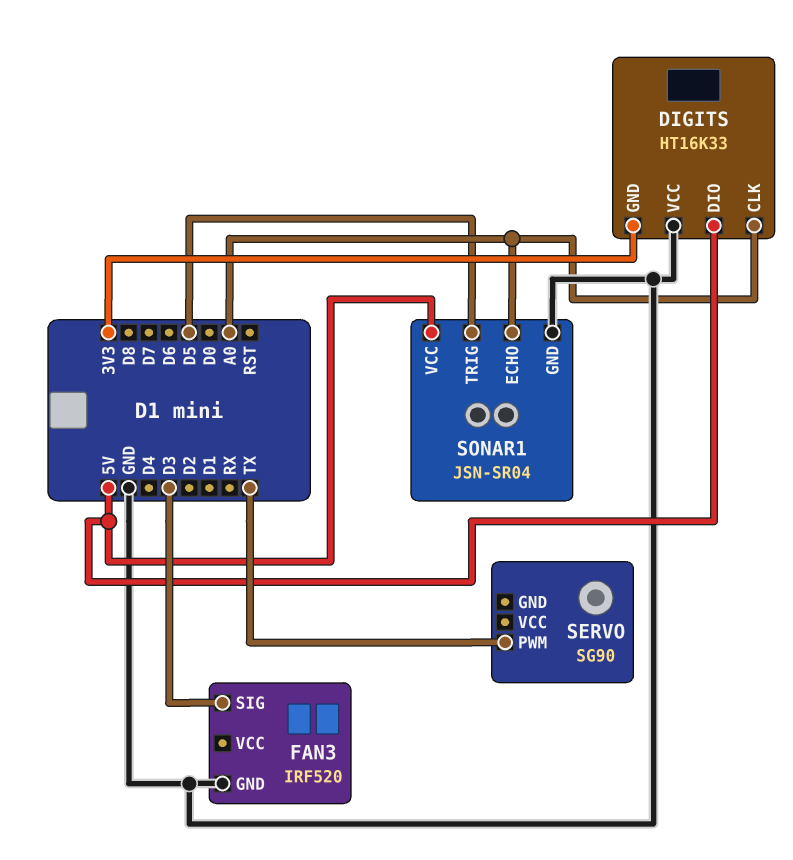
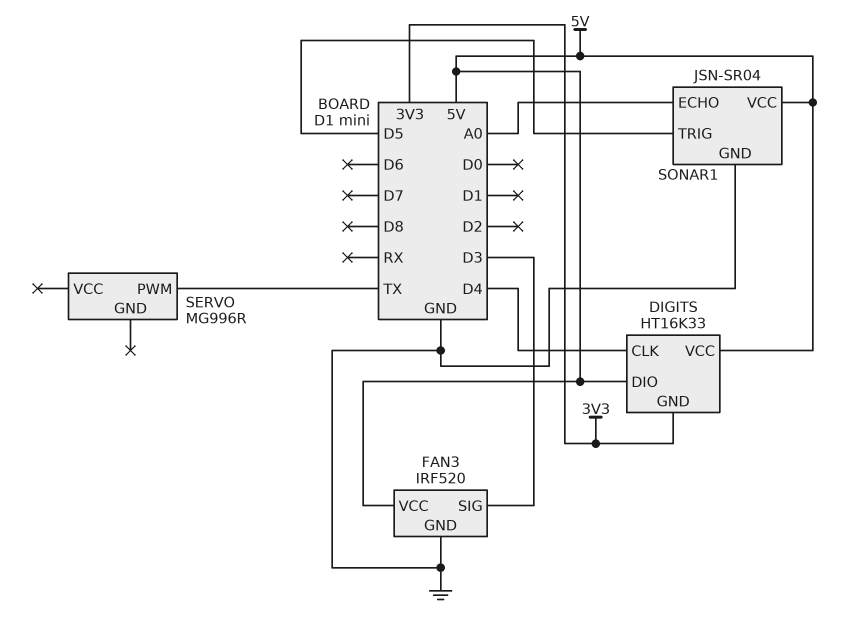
DIGITS pin CLK: A0 -> D4
DIGITS pin VCC: GND -> 5V
FAN3 pin VCC: none -> 5V
SERVO: SG90 -> MG996R

